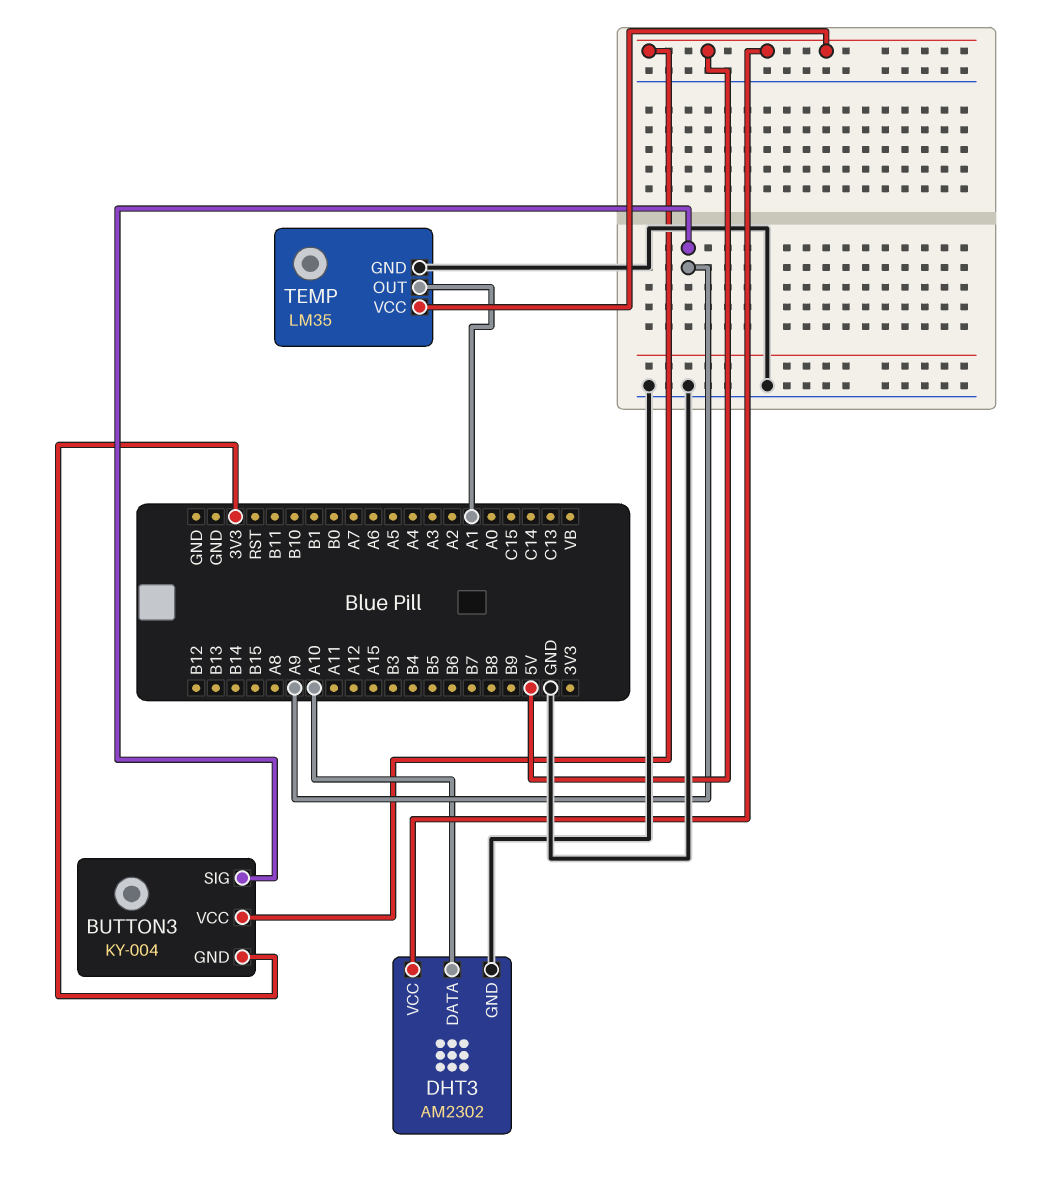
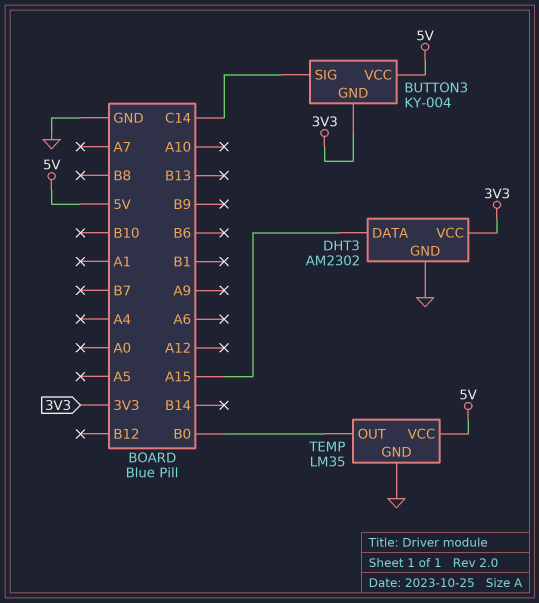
BUTTON3 pin SIG: A9 -> C14
DHT3 pin DATA: A10 -> A15
DHT3 pin VCC: 5V -> 3V3
TEMP pin OUT: A1 -> B0

